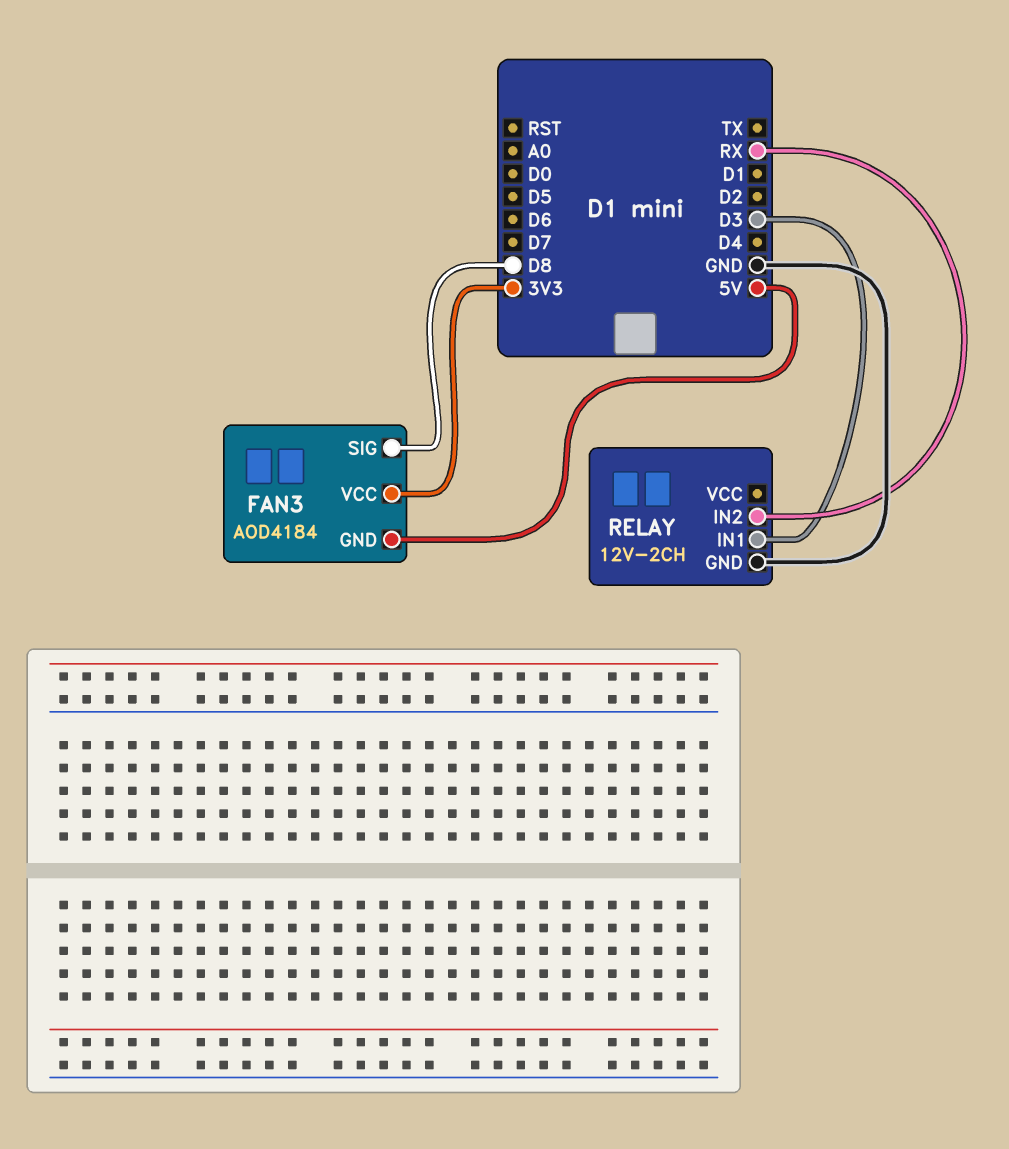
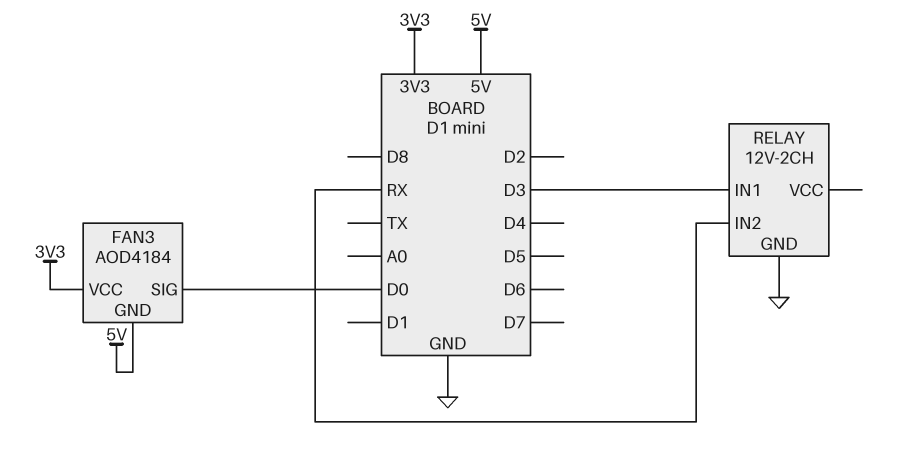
FAN3 pin SIG: D8 -> D0

